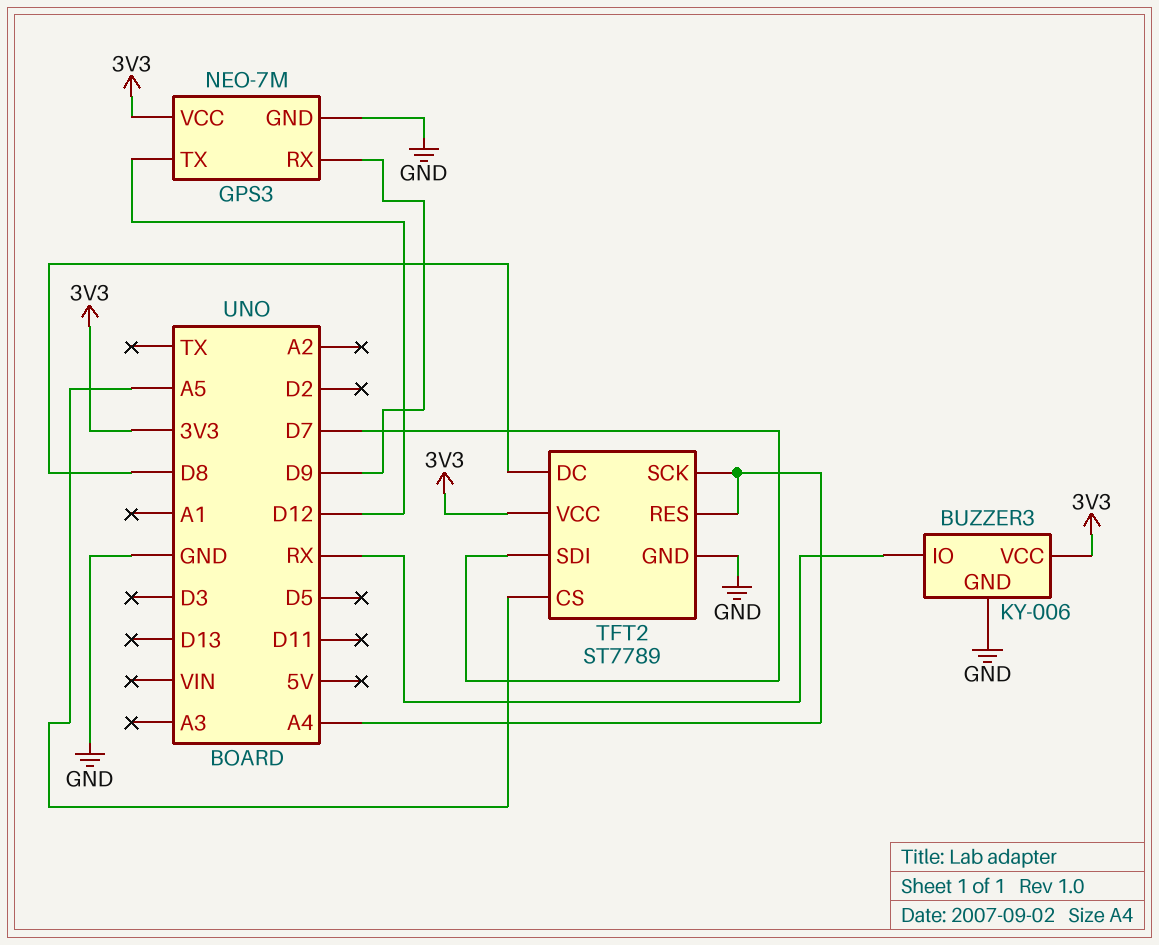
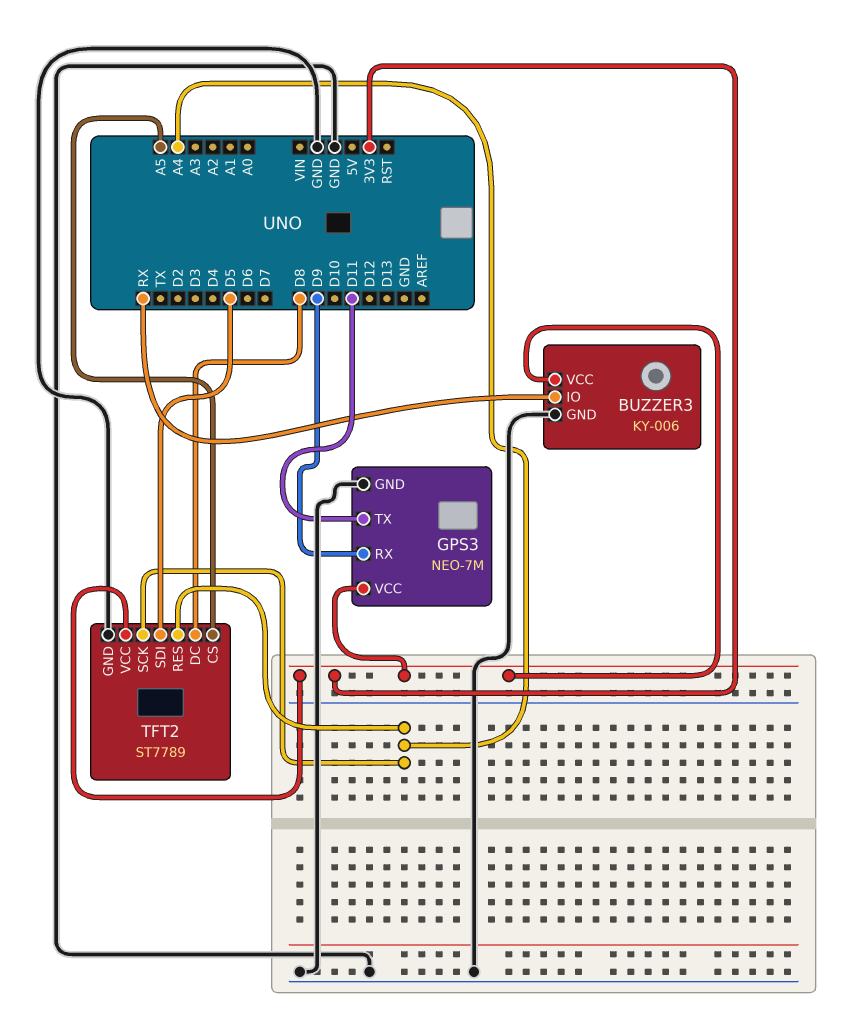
GPS3 pin TX: D12 -> D11
TFT2 pin SDI: D7 -> D5

